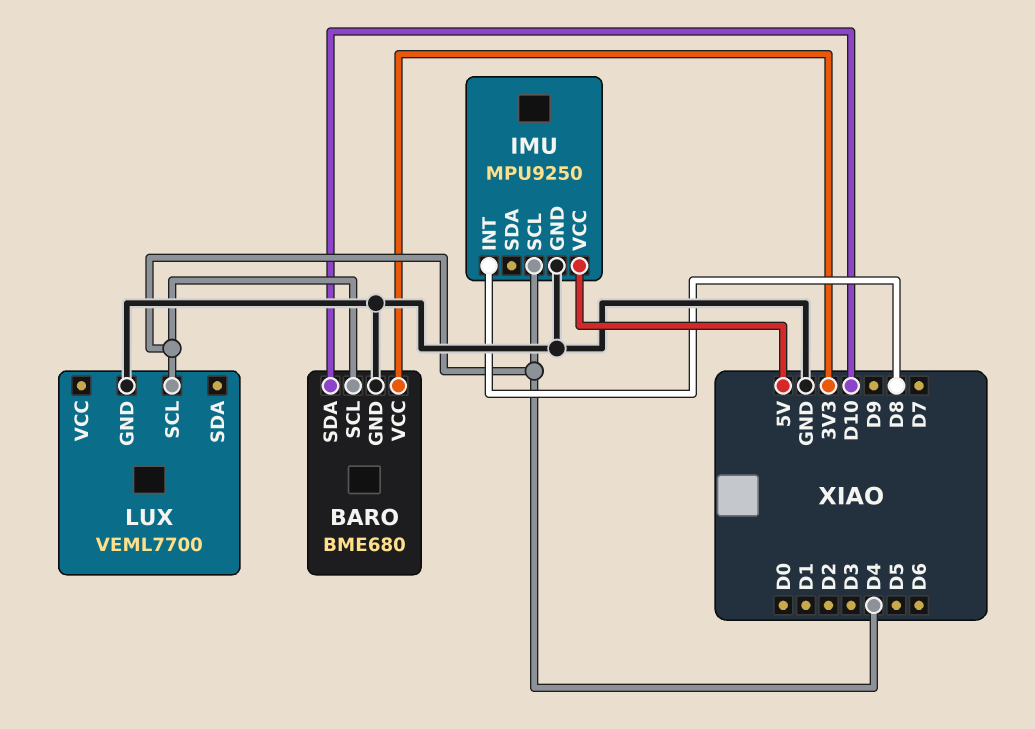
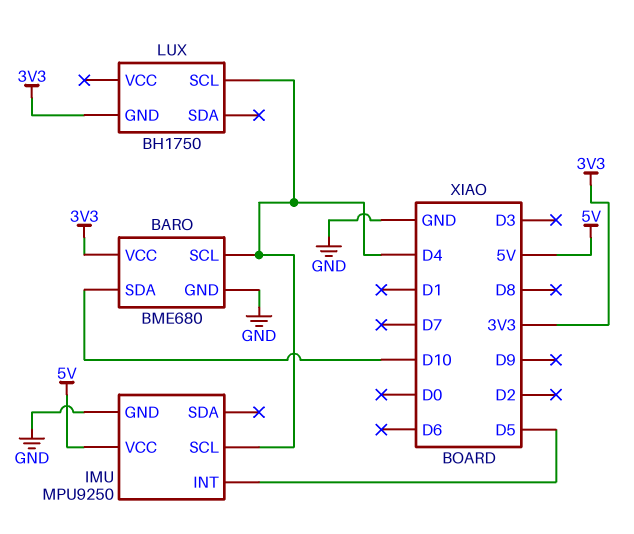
IMU pin INT: D8 -> D5
LUX: VEML7700 -> BH1750
LUX pin GND: GND -> 3V3

